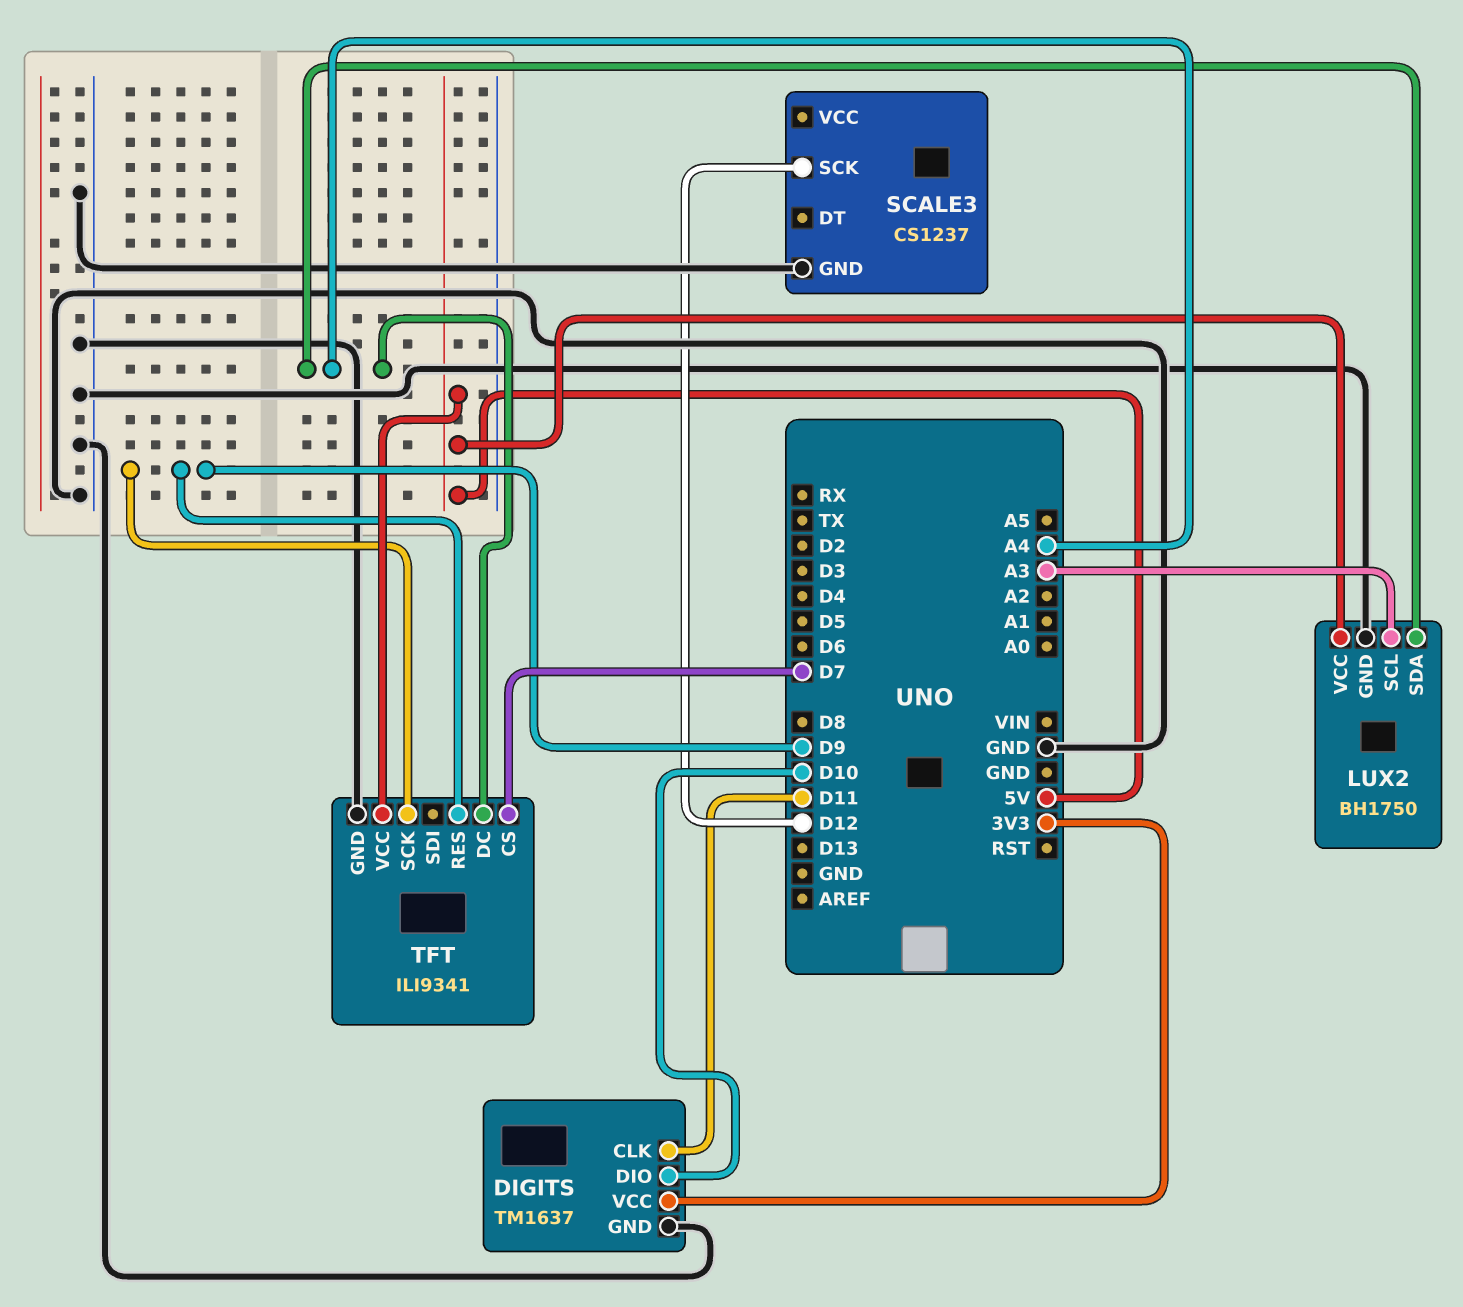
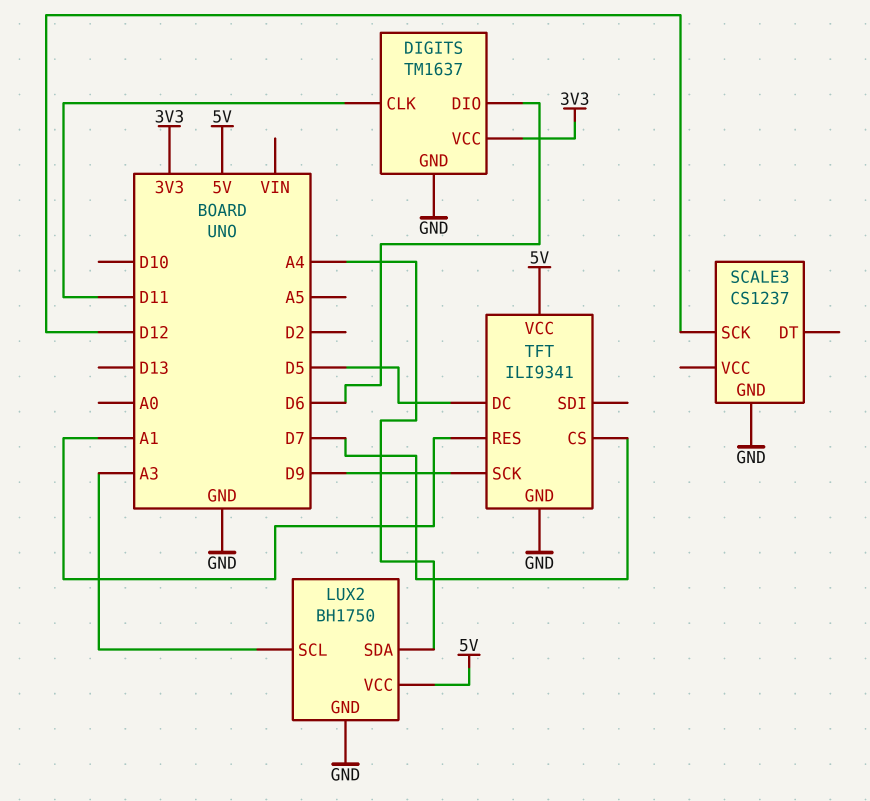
DIGITS pin DIO: D10 -> D6
TFT pin DC: A4 -> D5
TFT pin RES: D9 -> A1

